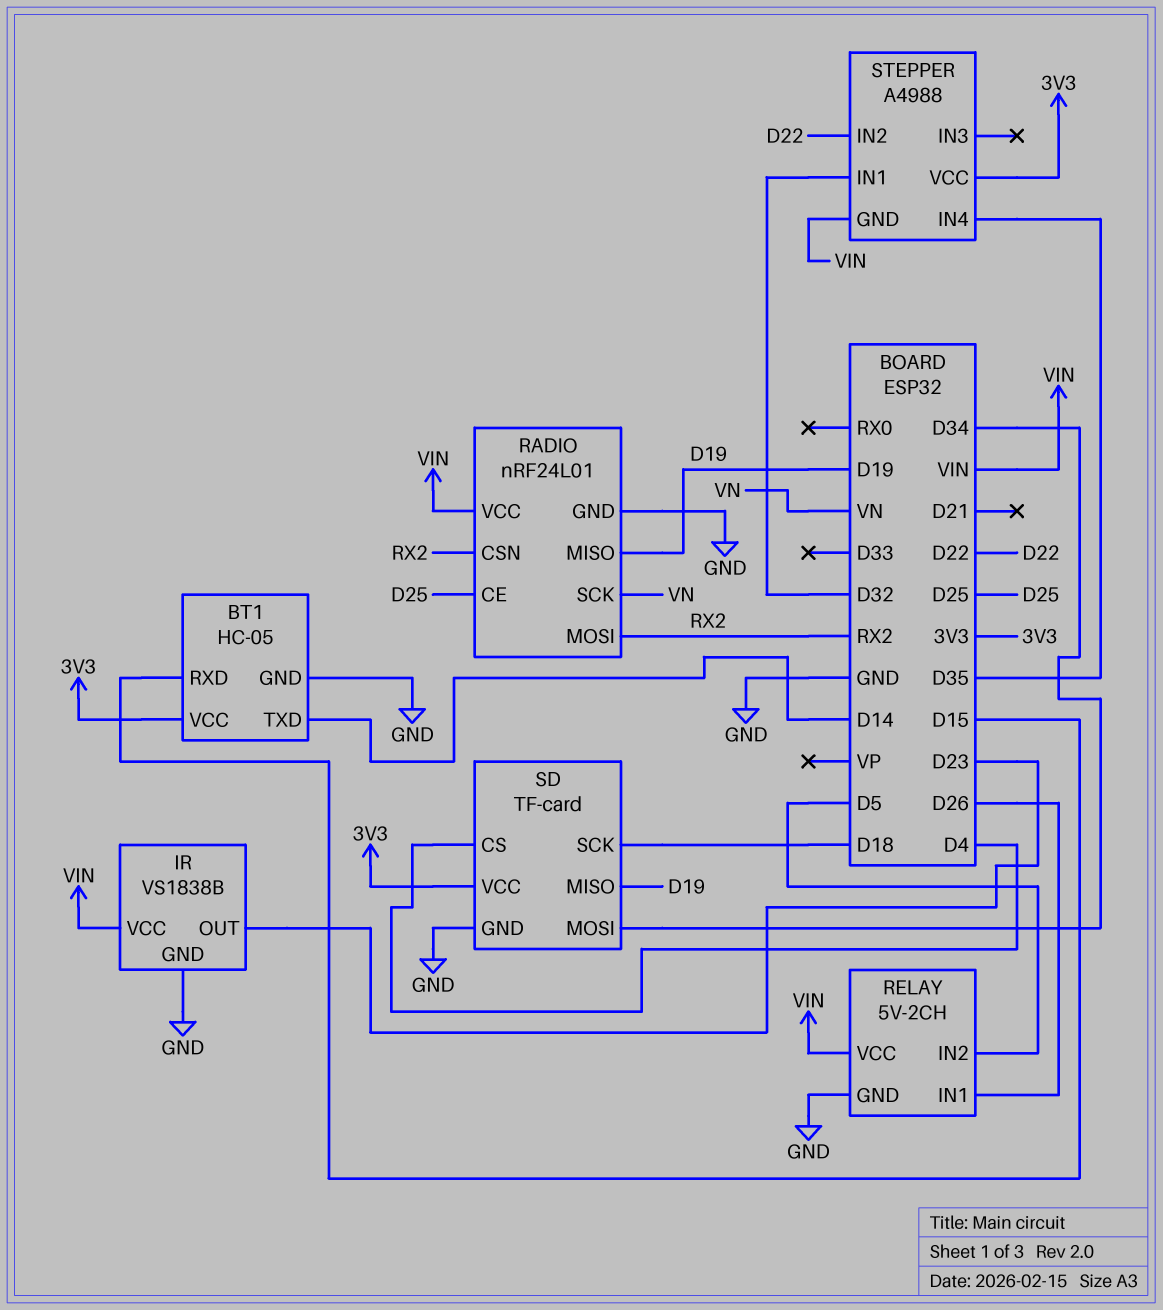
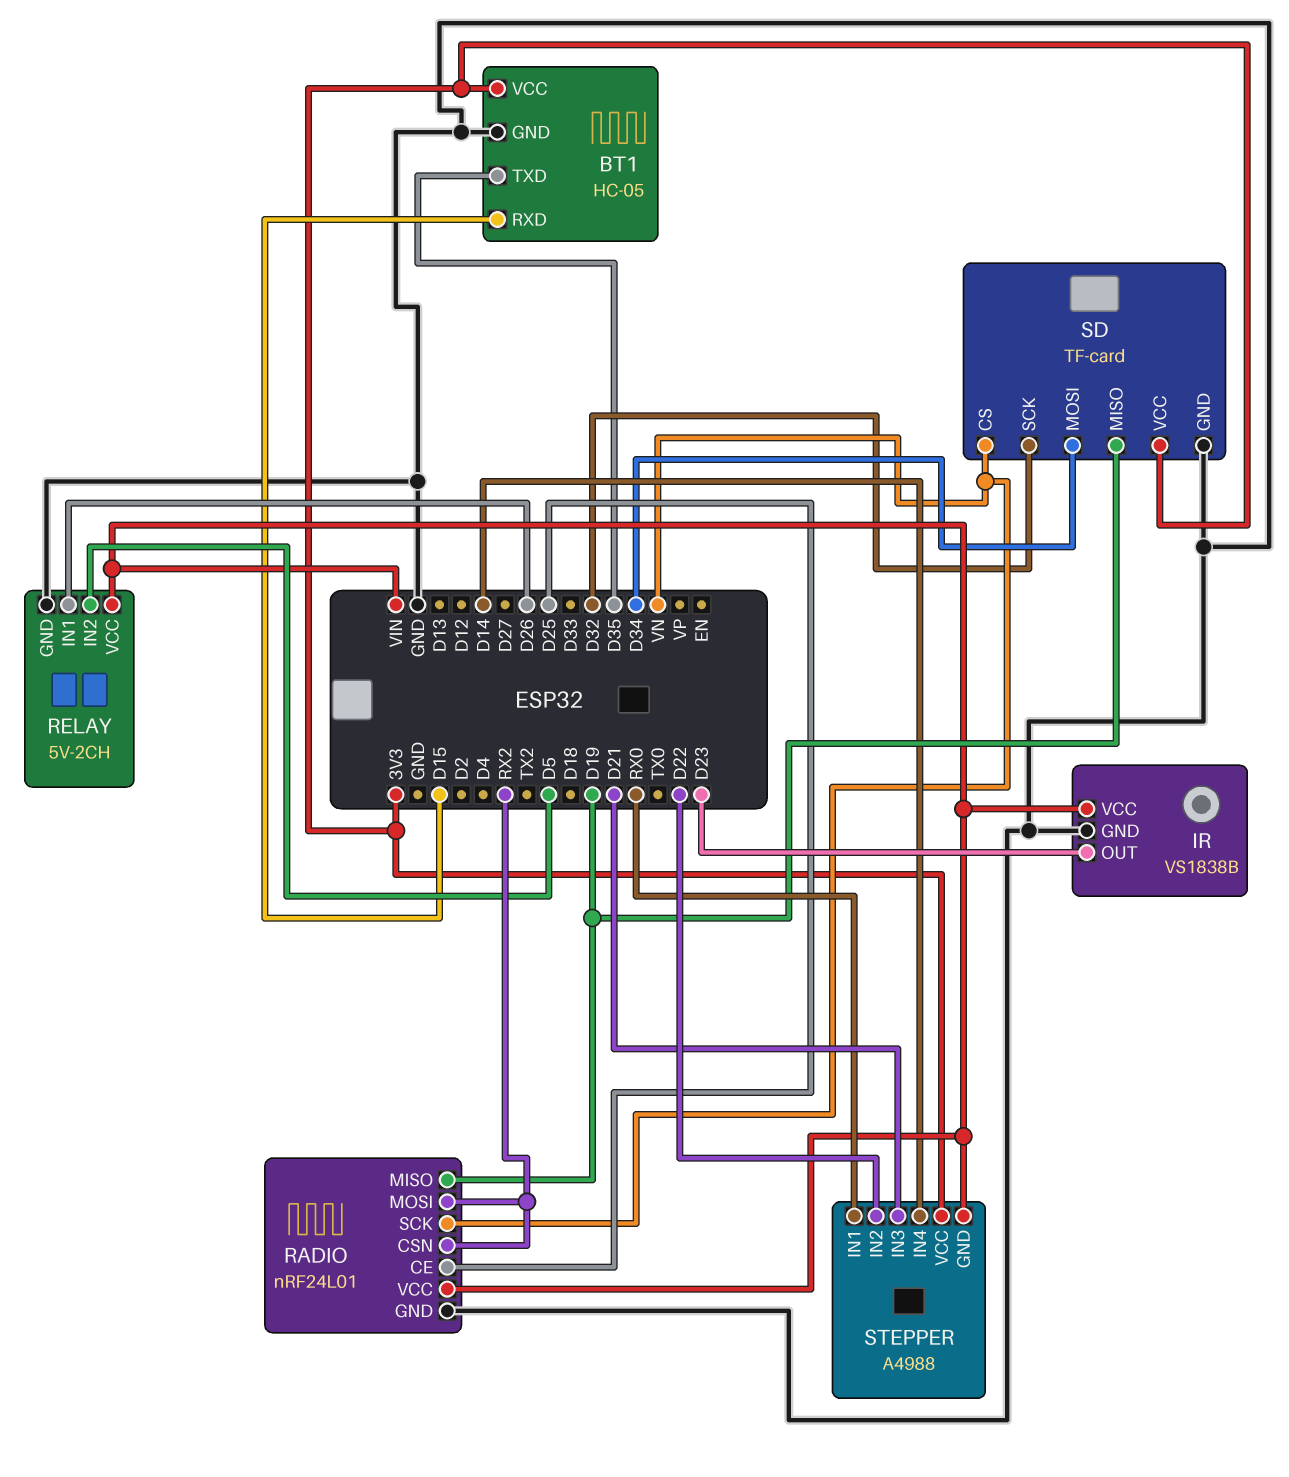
BT1 pin TXD: D14 -> D35
SD pin CS: D4 -> VN
SD pin SCK: D18 -> D32
STEPPER pin IN1: D32 -> RX0
STEPPER pin IN3: none -> D21
STEPPER pin IN4: D35 -> D14

